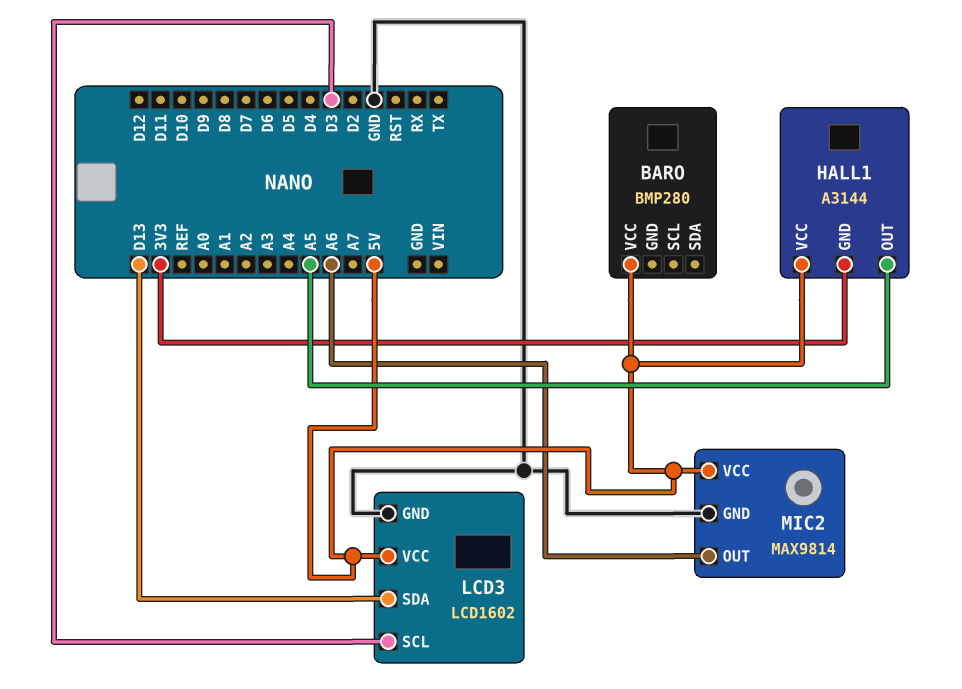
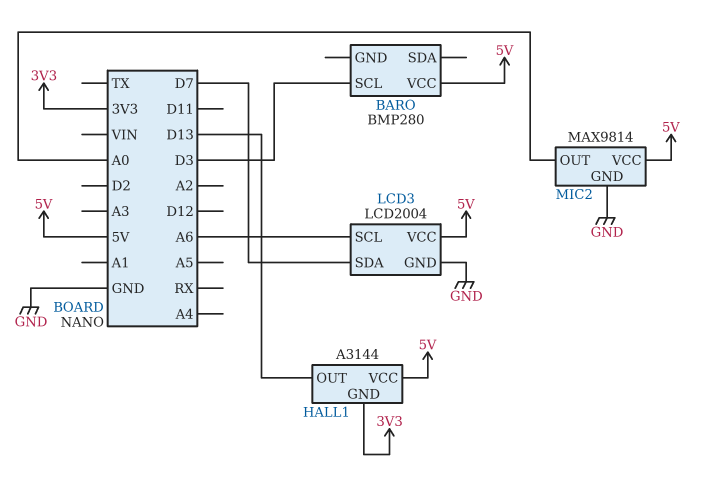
BARO pin SCL: none -> D3
HALL1 pin OUT: A5 -> D13
LCD3: LCD1602 -> LCD2004
LCD3 pin SCL: D3 -> A6
LCD3 pin SDA: D13 -> D7
MIC2 pin OUT: A6 -> A0

